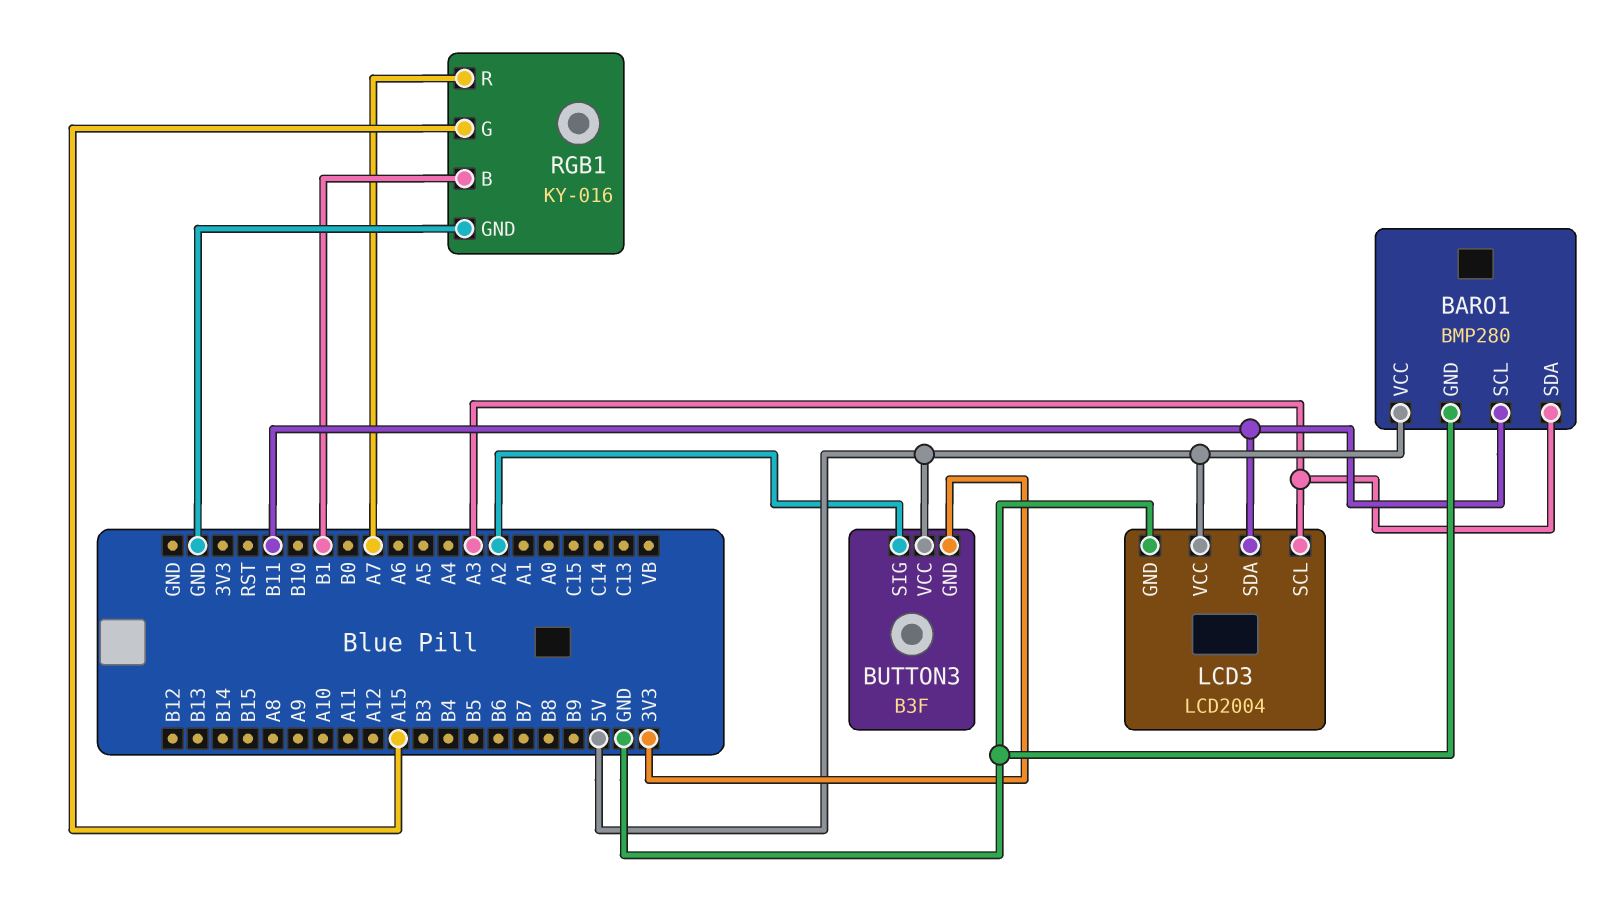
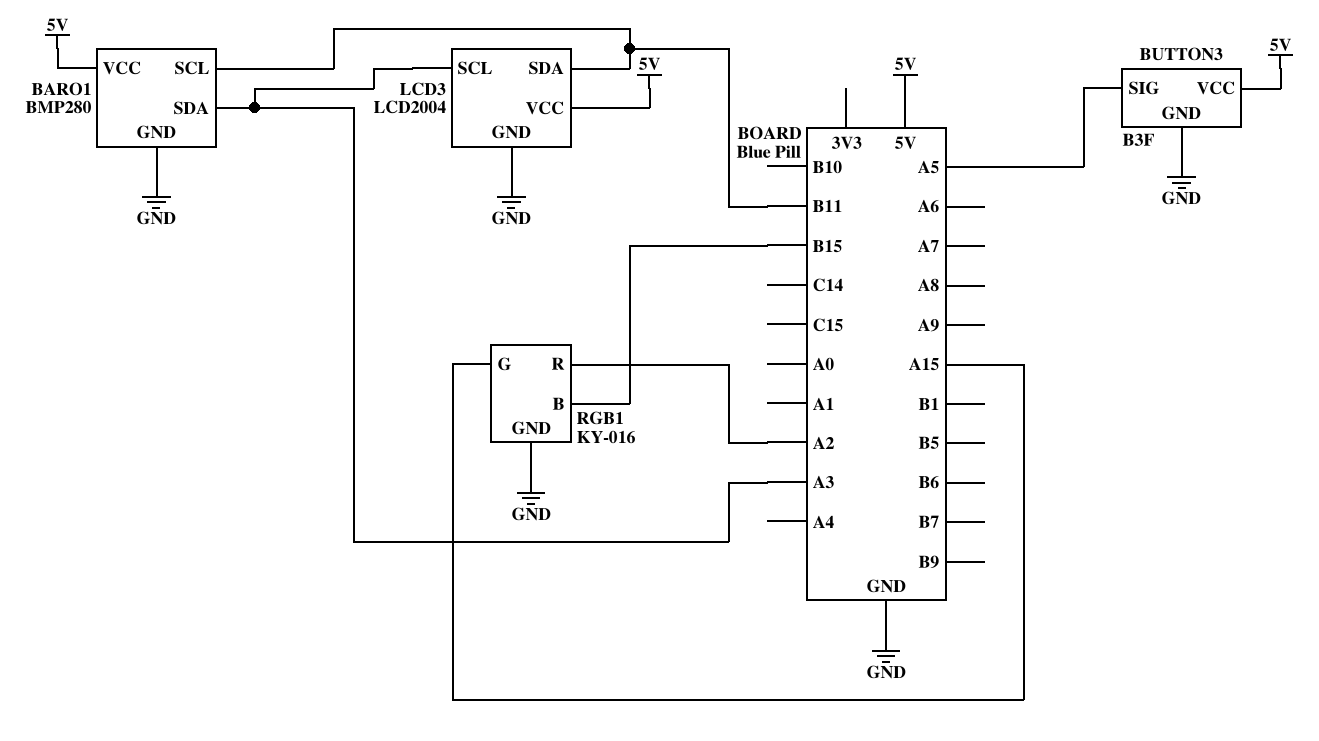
BUTTON3 pin GND: 3V3 -> GND
BUTTON3 pin SIG: A2 -> A5
RGB1 pin B: B1 -> B15
RGB1 pin R: A7 -> A2

